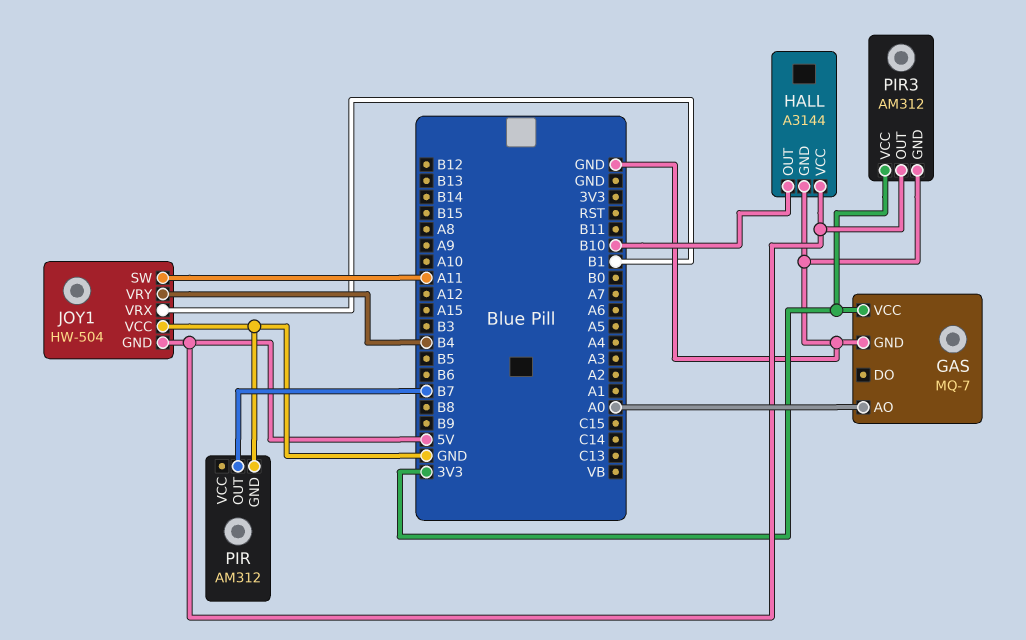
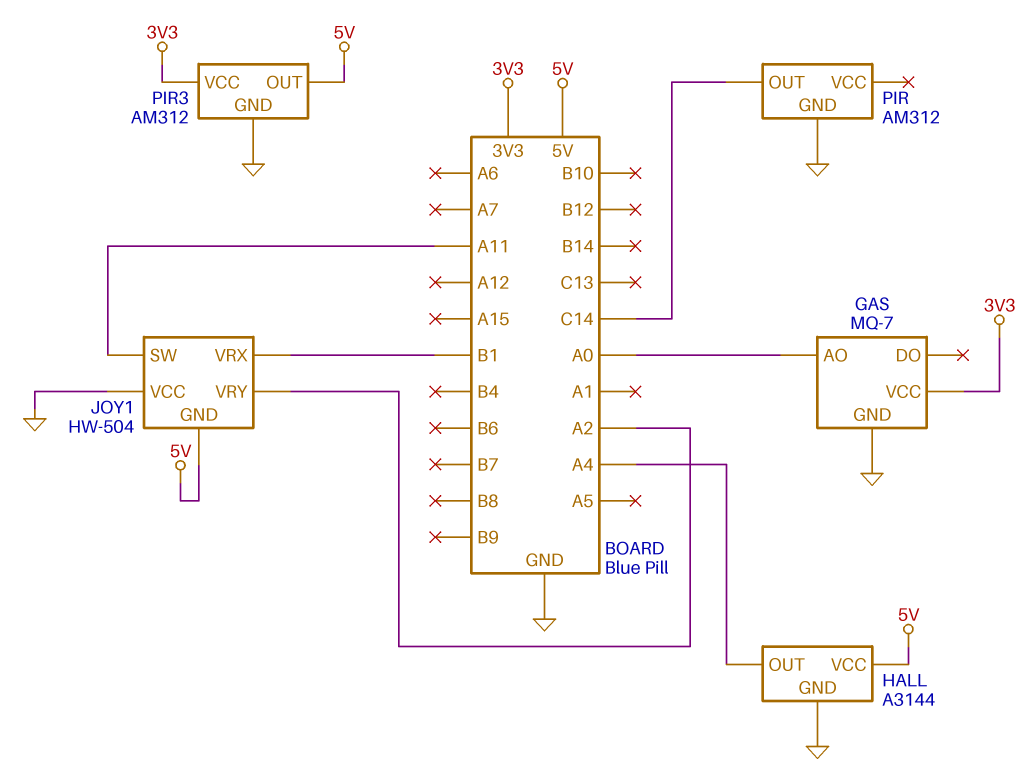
HALL pin OUT: B10 -> A4
JOY1 pin VRY: B4 -> A2
PIR pin OUT: B7 -> C14

